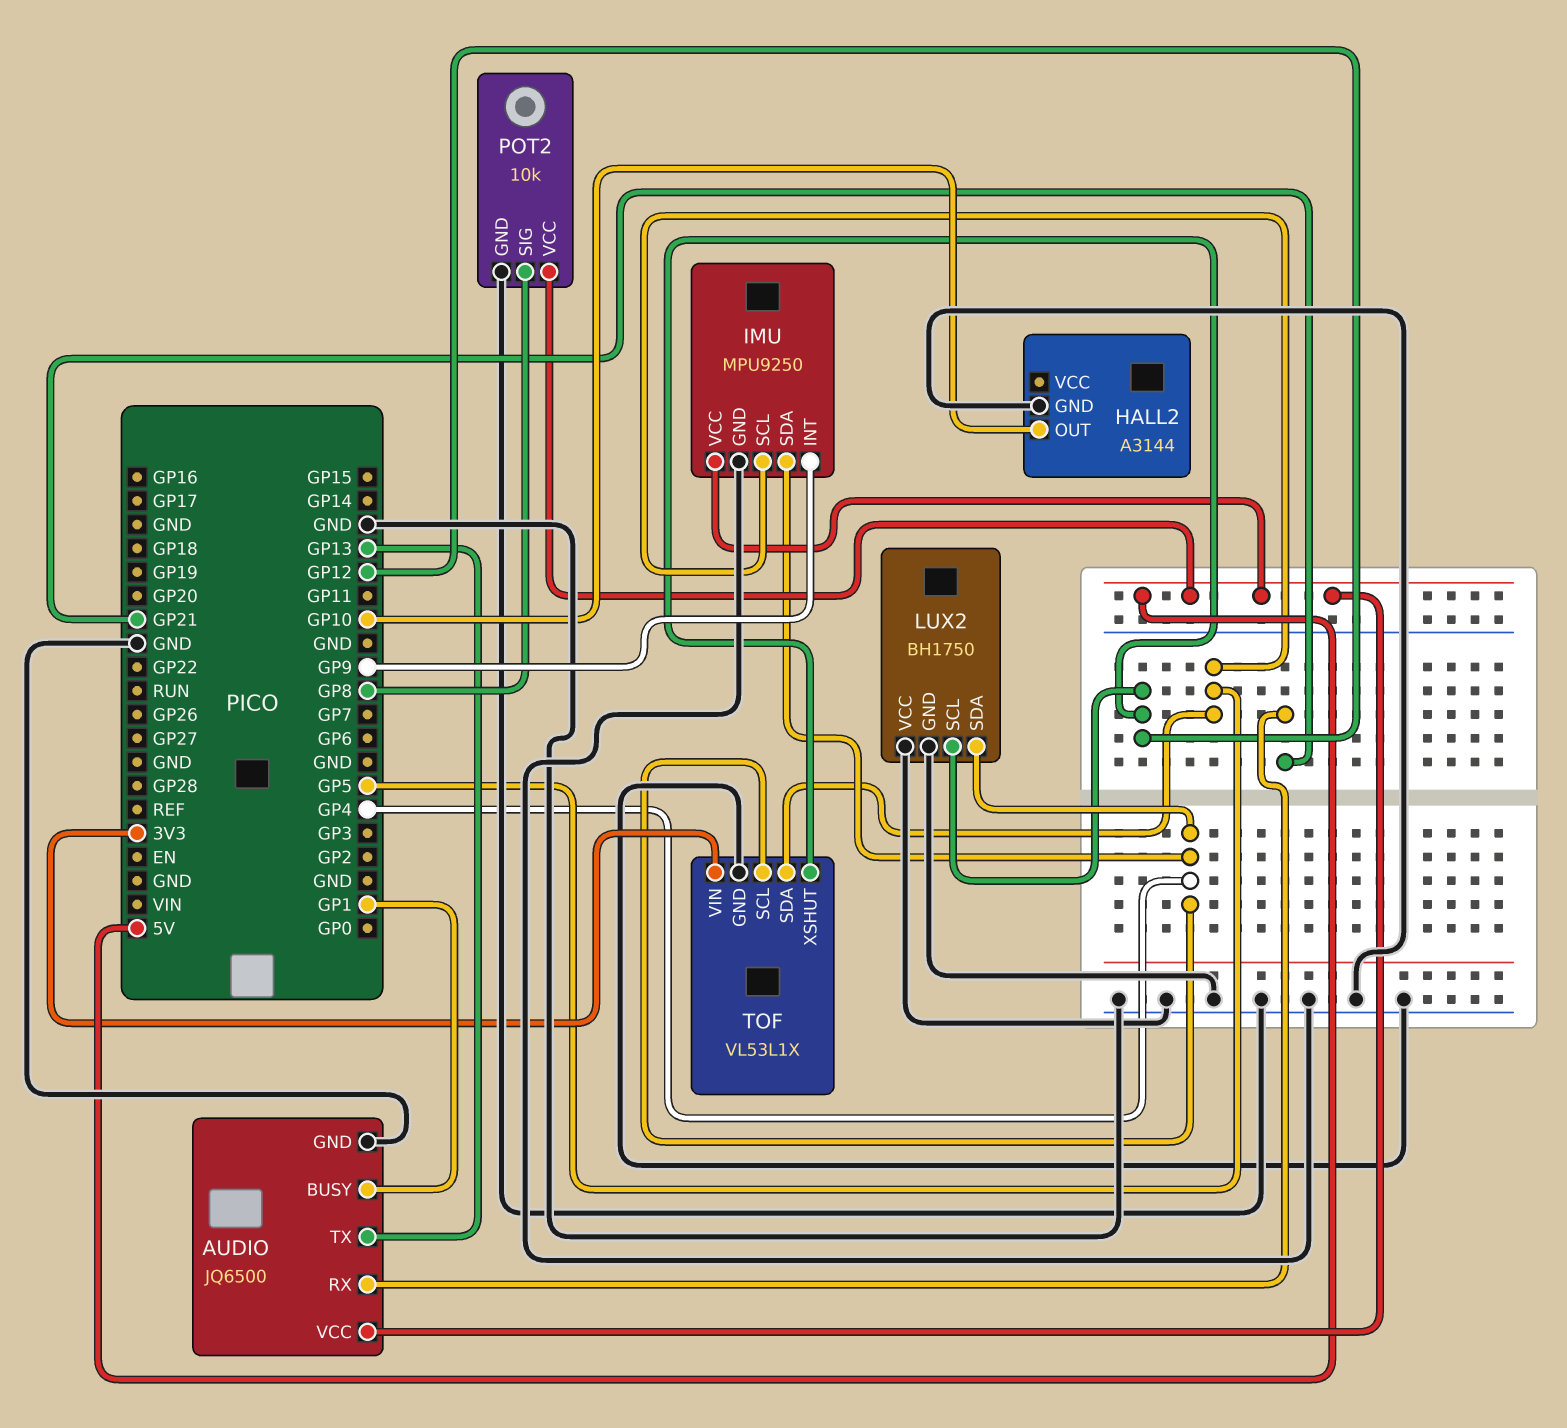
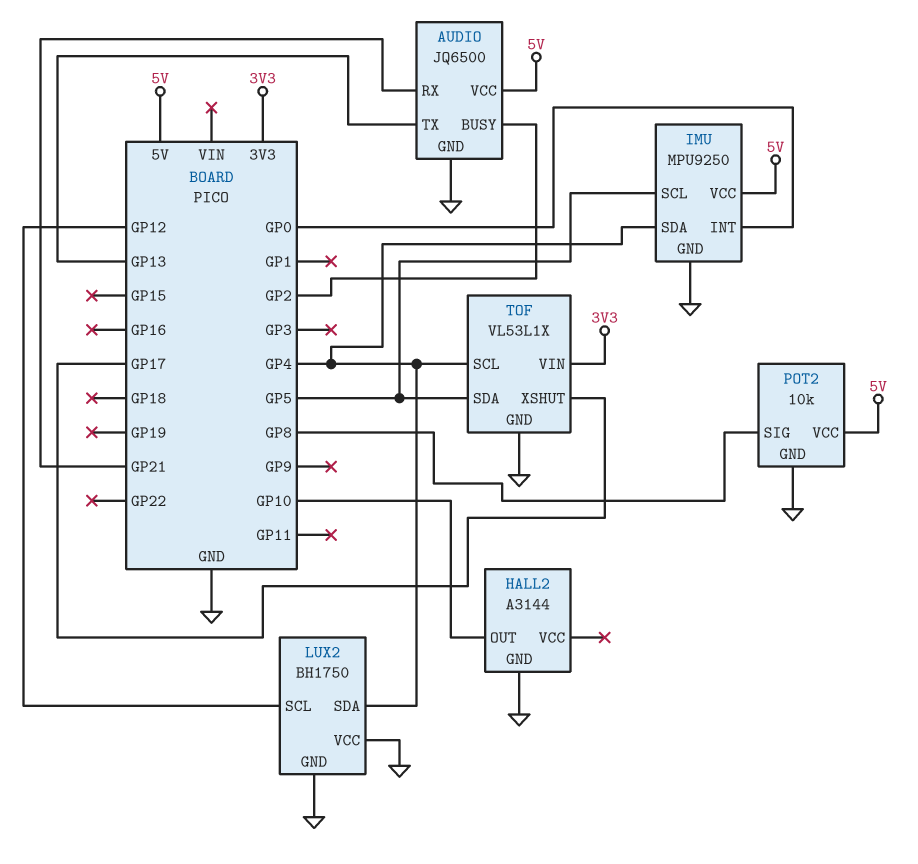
AUDIO pin BUSY: GP1 -> GP2
IMU pin INT: GP9 -> GP0
TOF pin XSHUT: GP12 -> GP17

